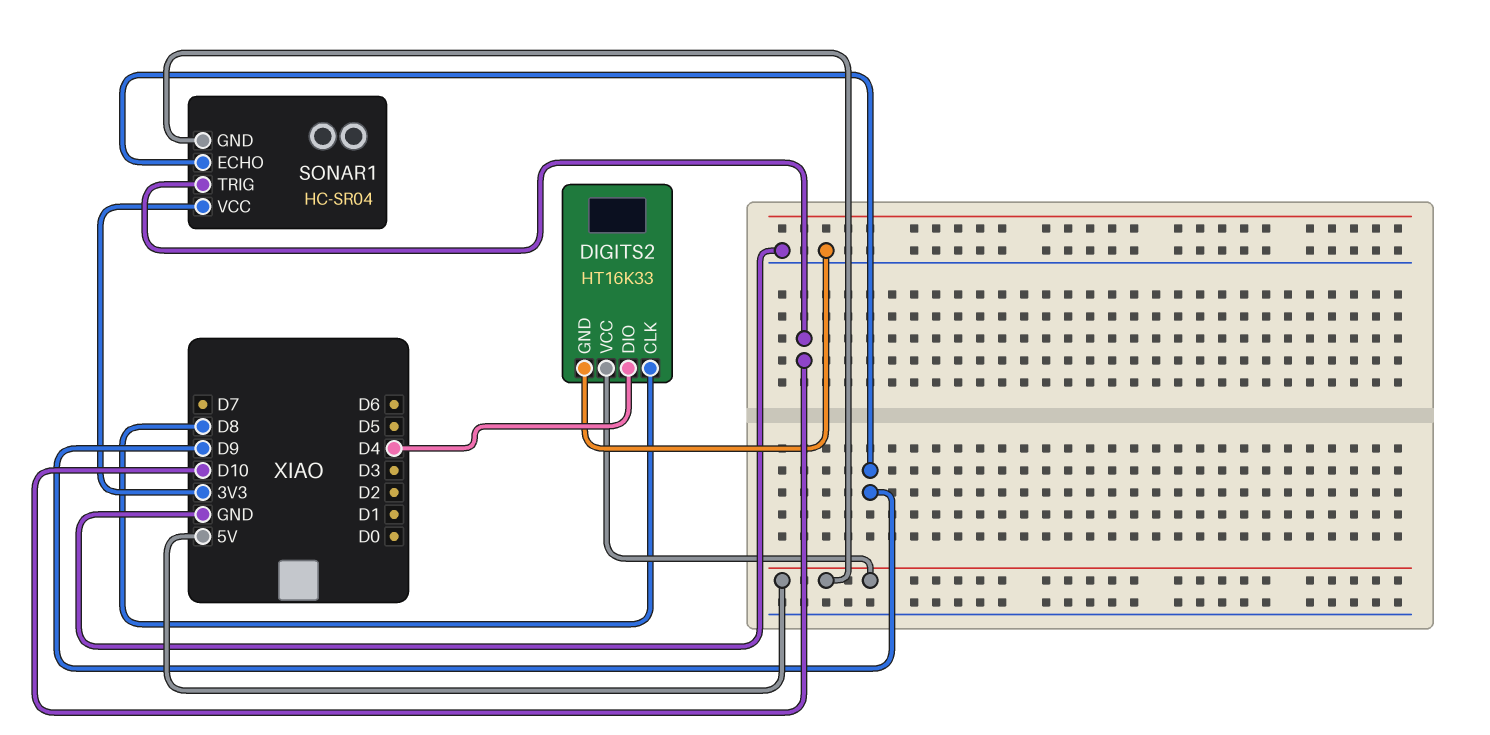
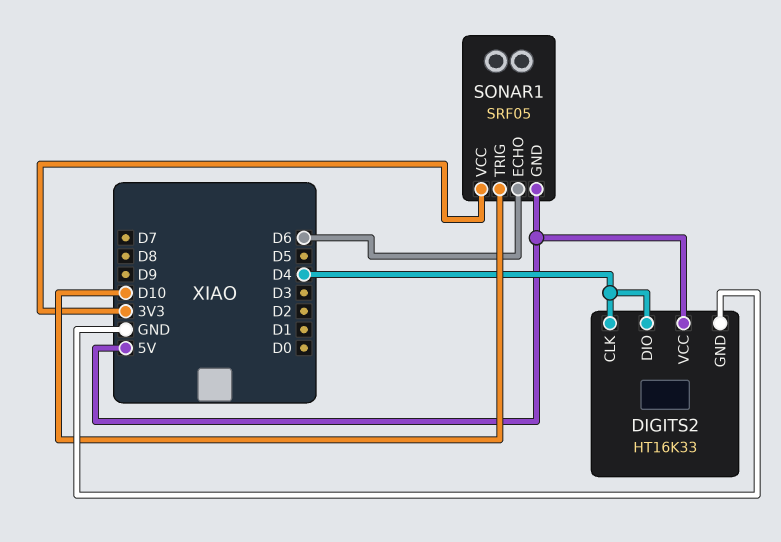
DIGITS2 pin CLK: D8 -> D4
SONAR1: HC-SR04 -> SRF05
SONAR1 pin ECHO: D9 -> D6

